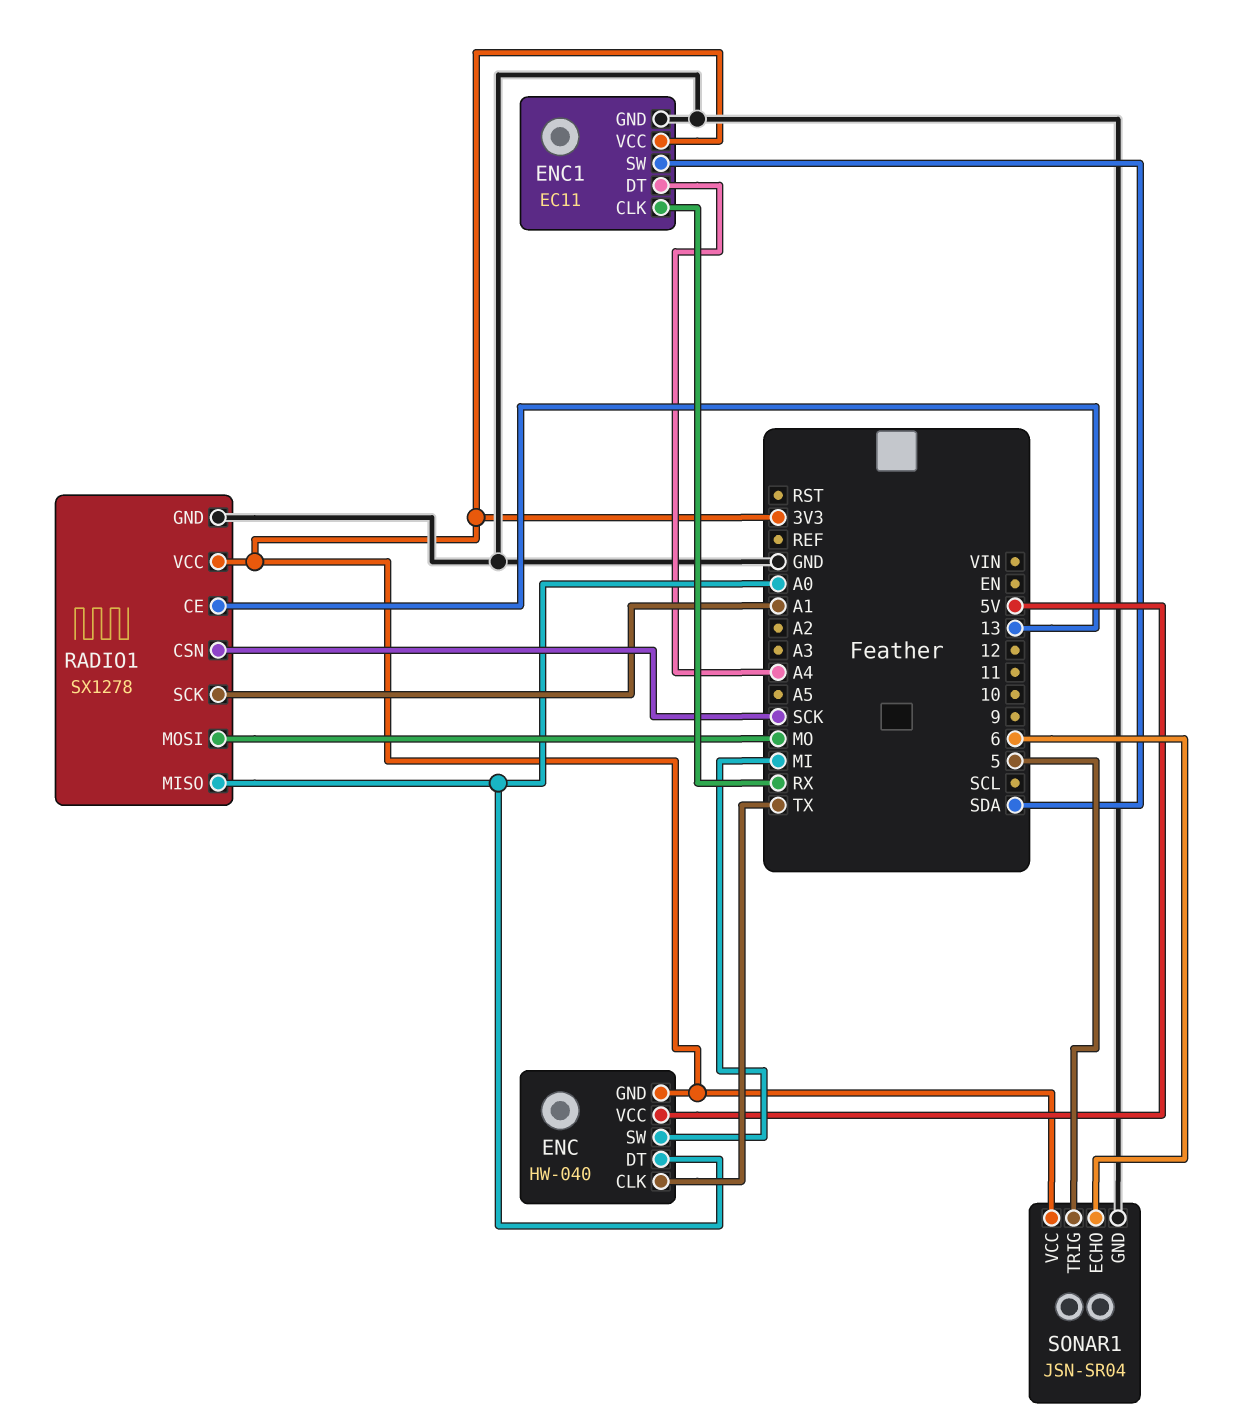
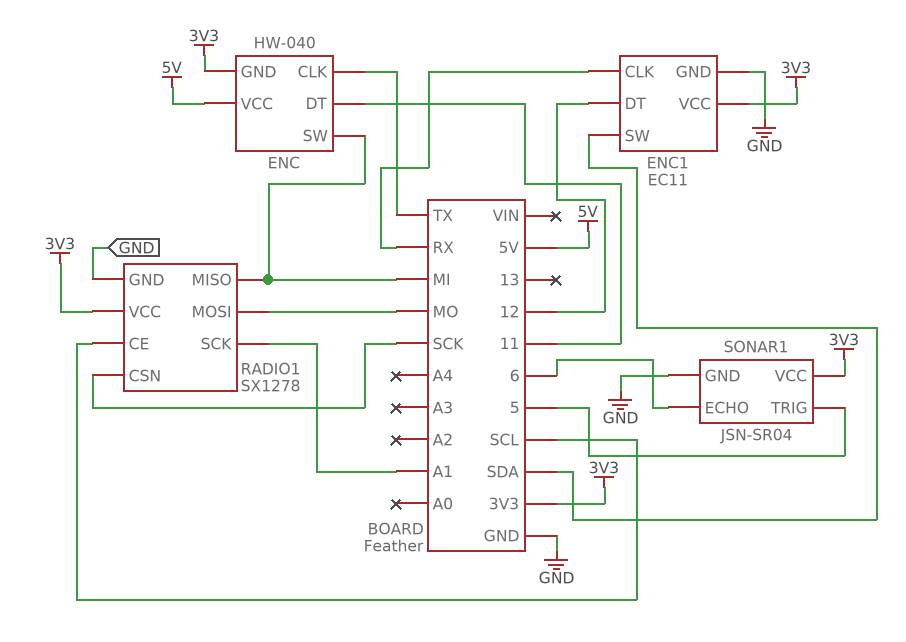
ENC pin DT: A0 -> 11
ENC1 pin DT: A4 -> 12
RADIO1 pin CE: 13 -> SCL
RADIO1 pin MISO: A0 -> MI

